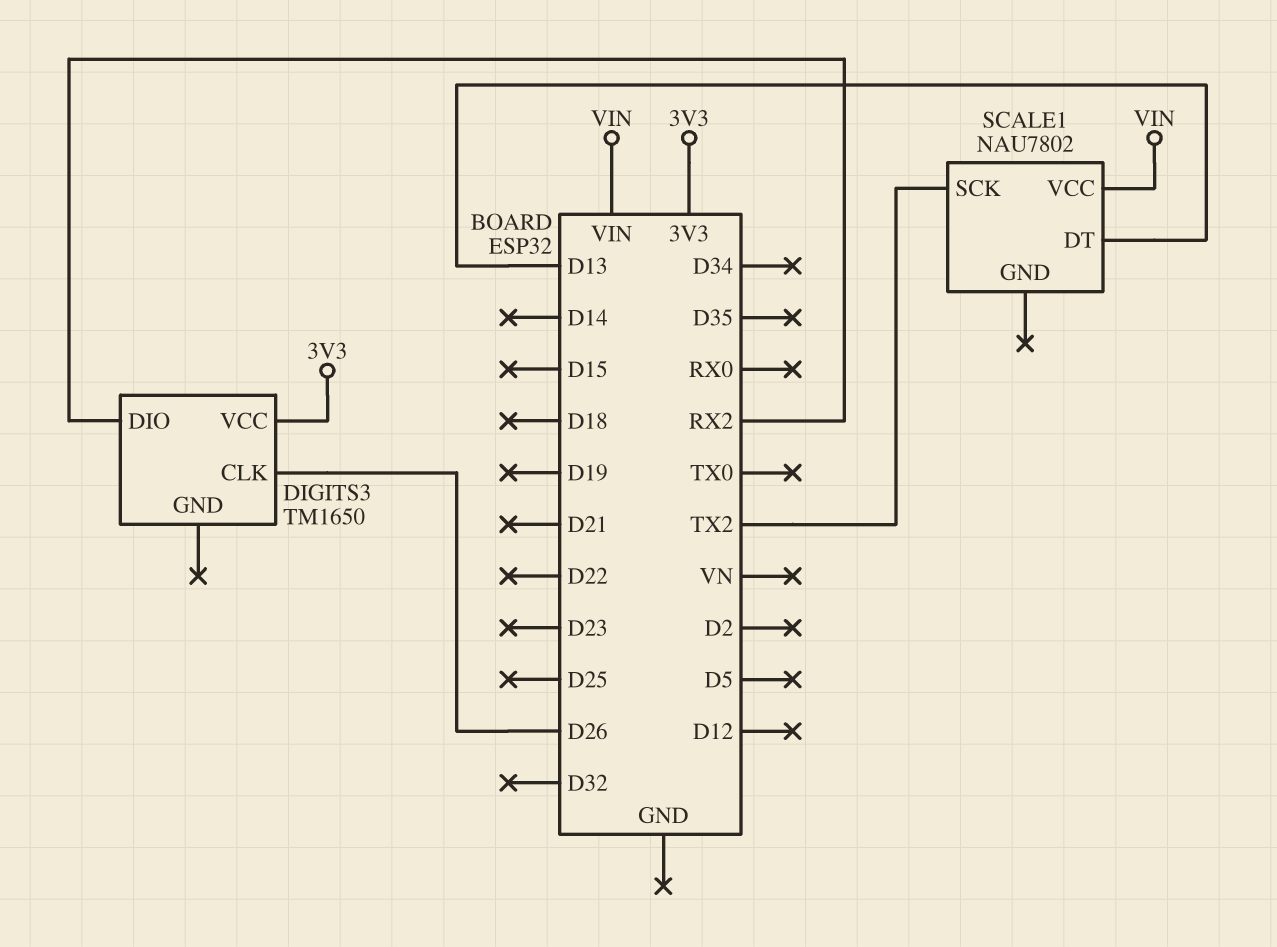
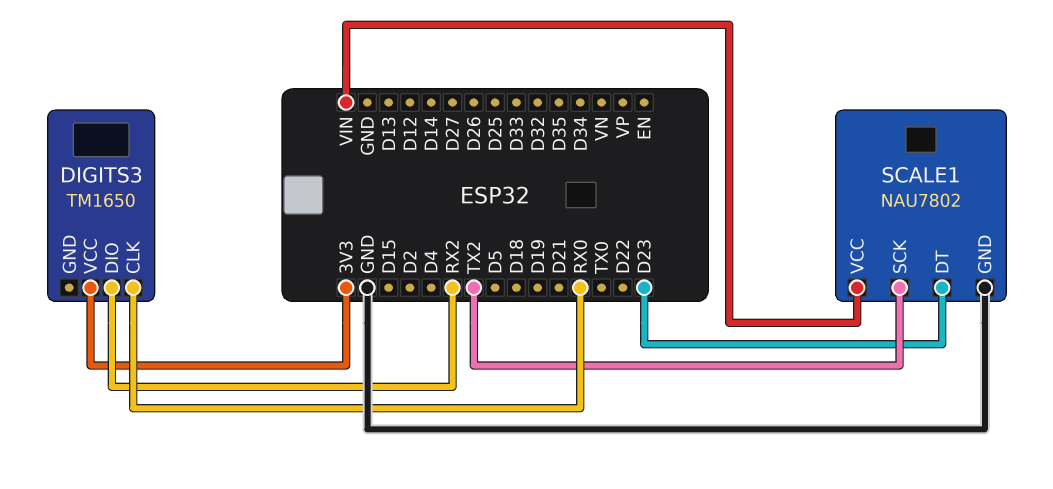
DIGITS3 pin CLK: D26 -> RX0
SCALE1 pin DT: D13 -> D23
SCALE1 pin GND: none -> GND

